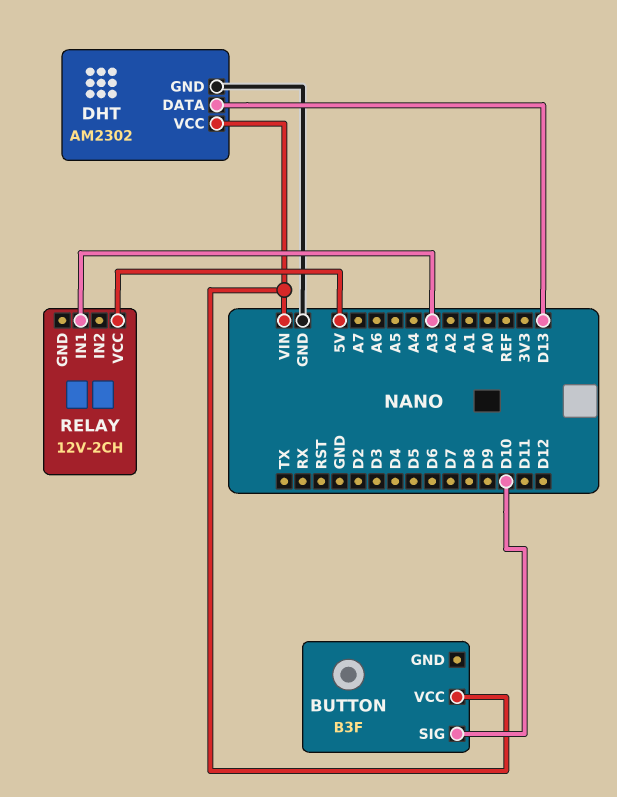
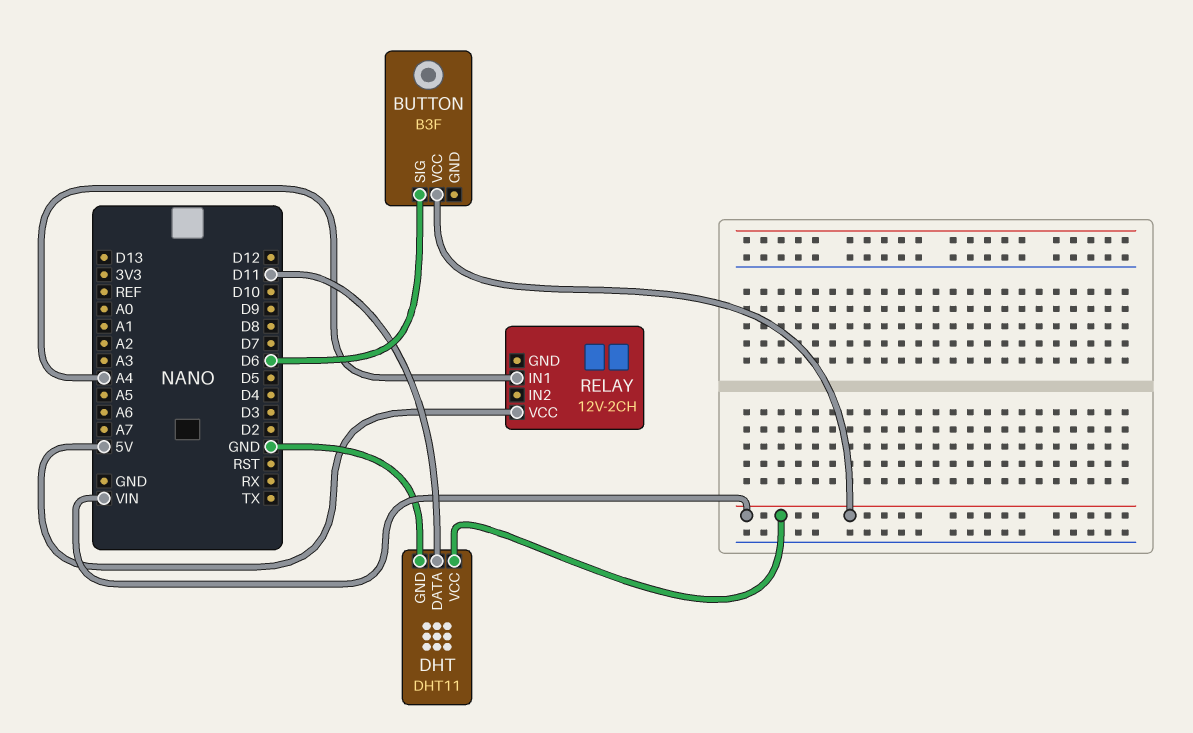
BUTTON pin SIG: D10 -> D6
DHT: AM2302 -> DHT11
DHT pin DATA: D13 -> D11
RELAY pin IN1: A3 -> A4

